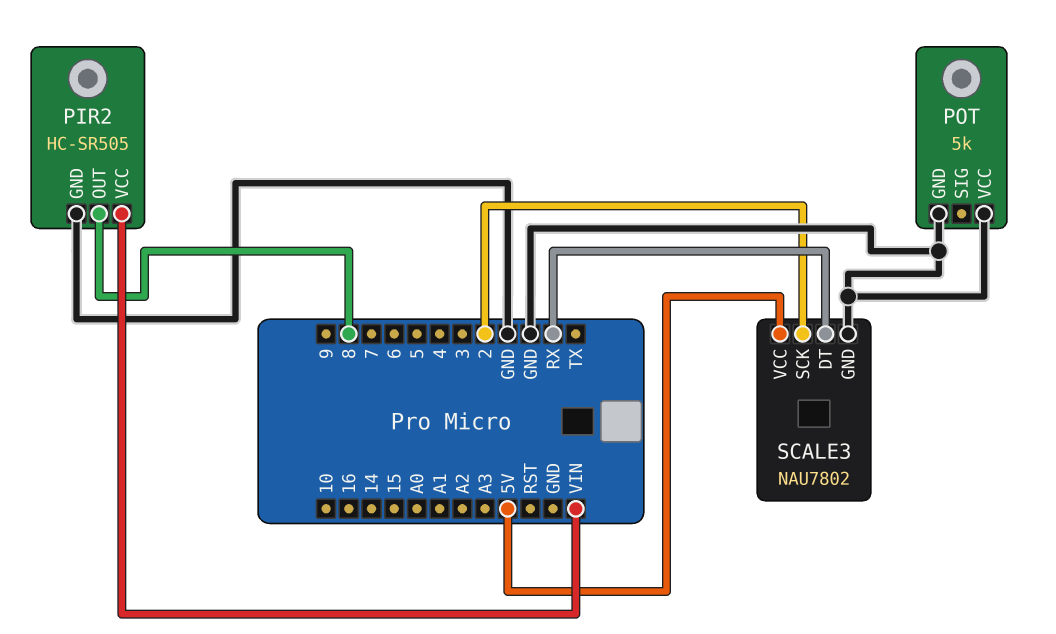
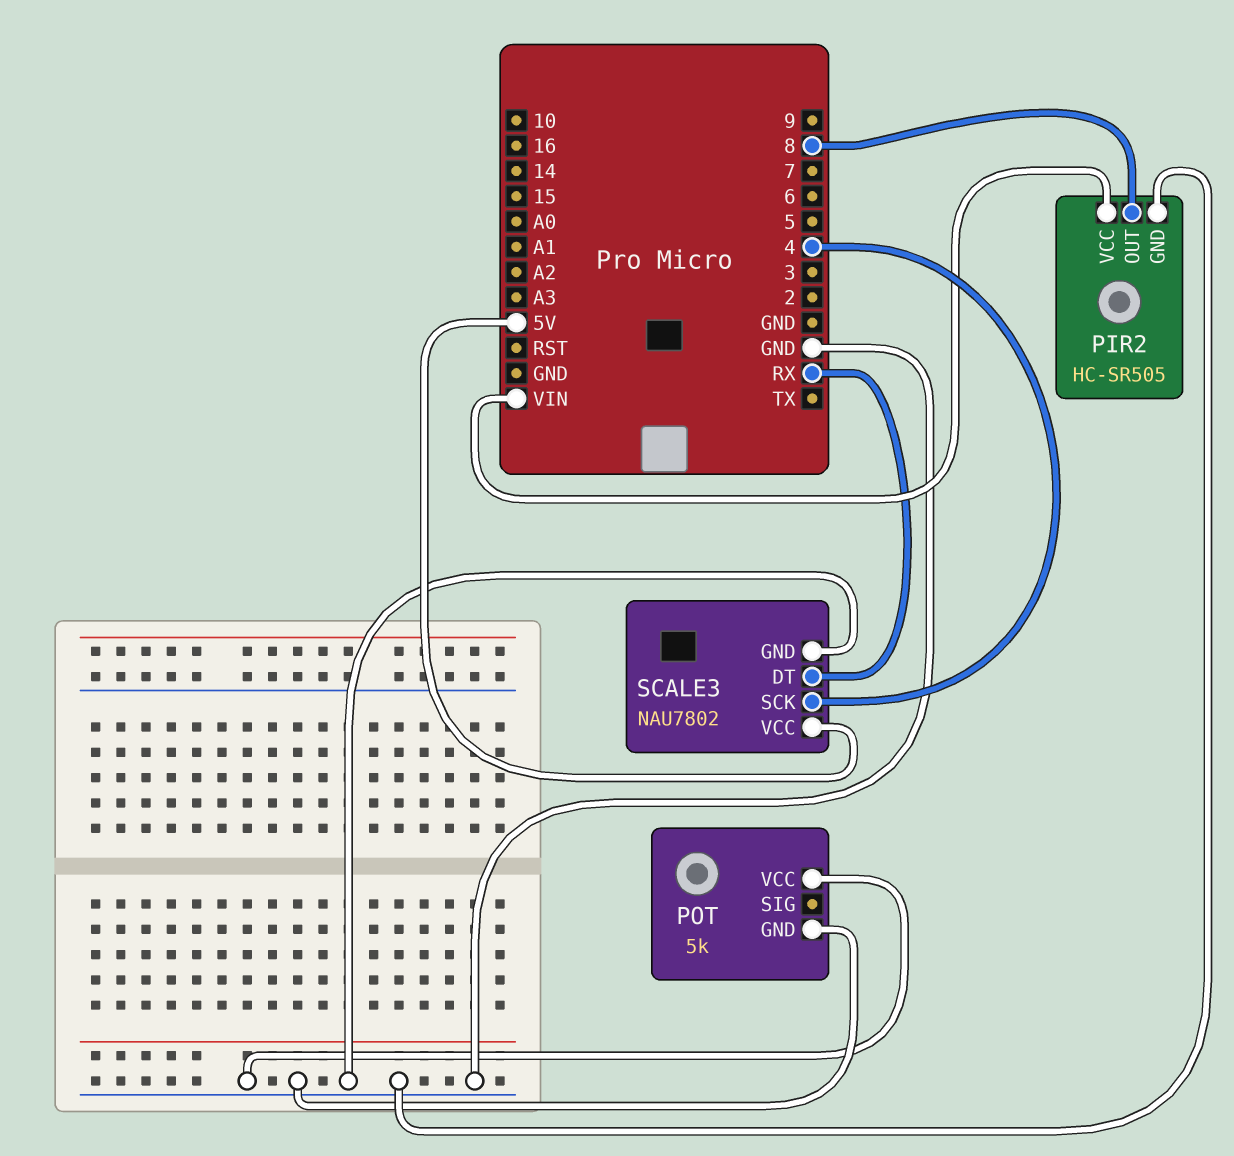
SCALE3 pin SCK: 2 -> 4

